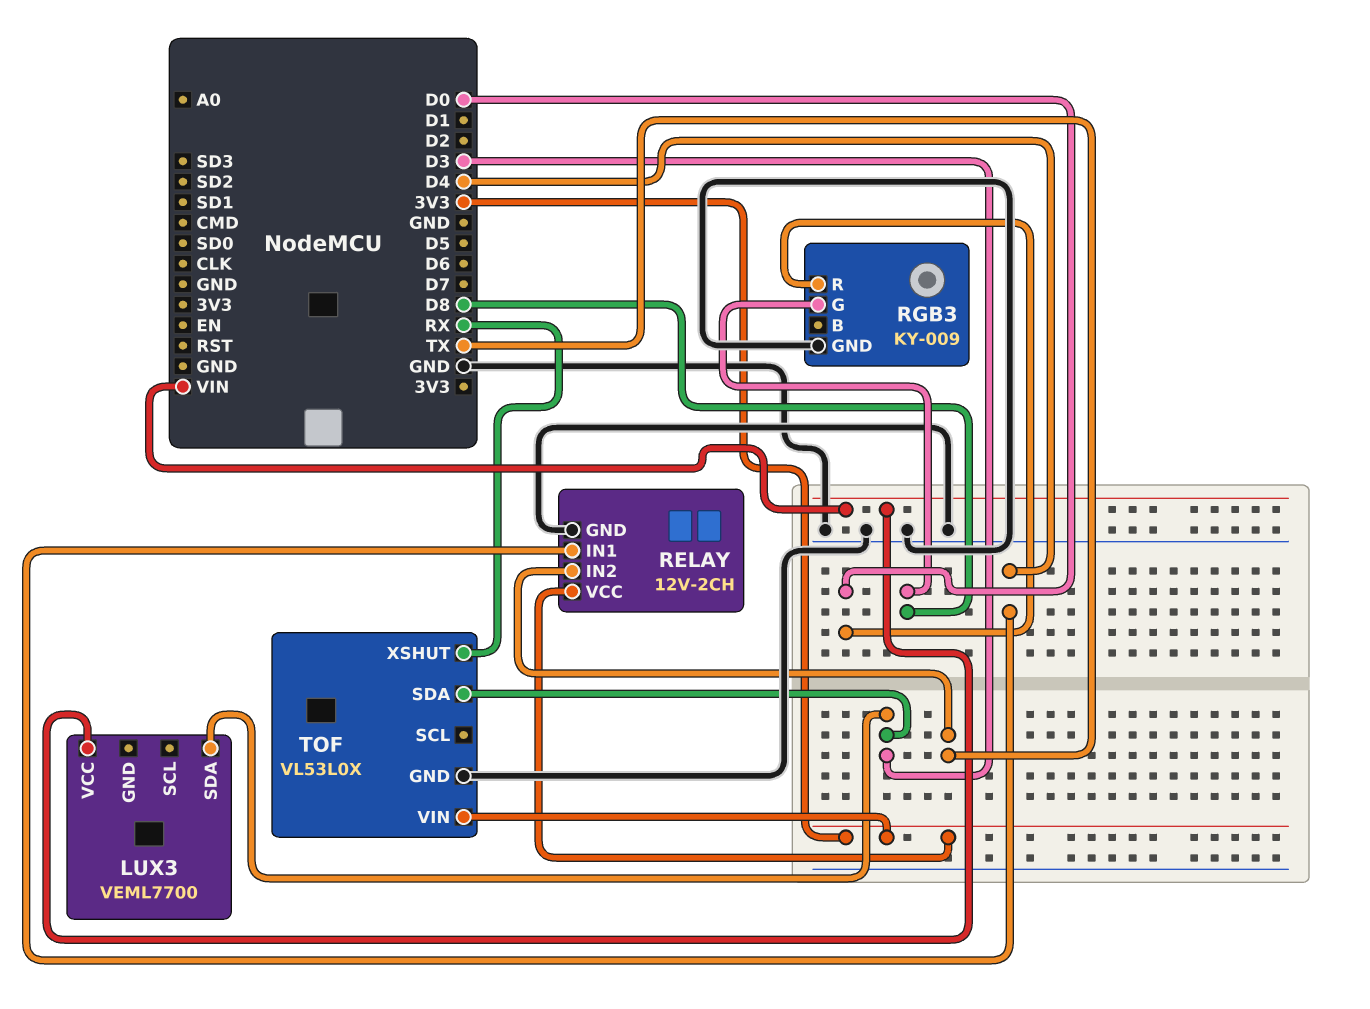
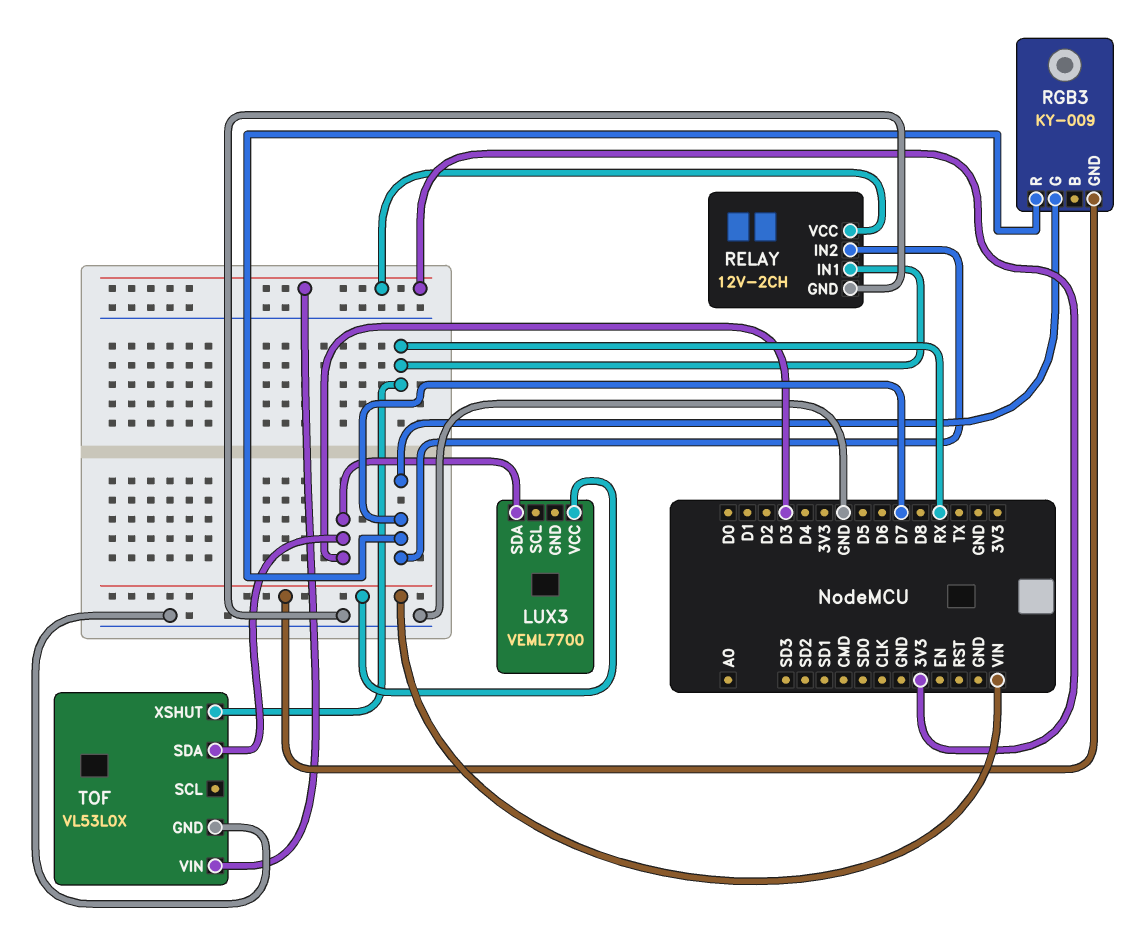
RELAY pin IN1: D4 -> RX
RELAY pin IN2: TX -> D7
RGB3 pin G: D8 -> D7
RGB3 pin GND: GND -> VIN
RGB3 pin R: D0 -> D7

